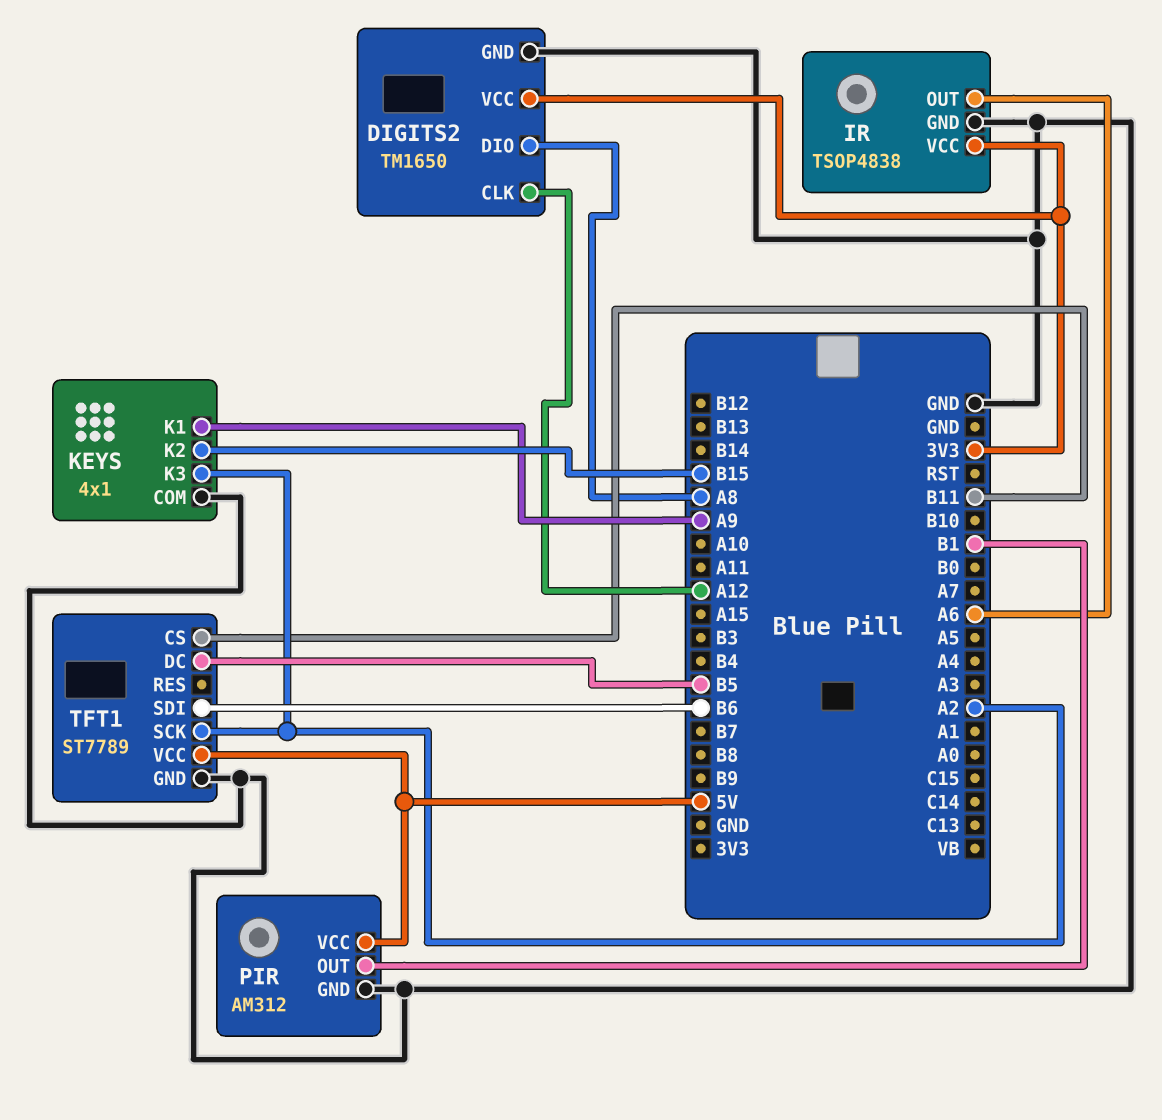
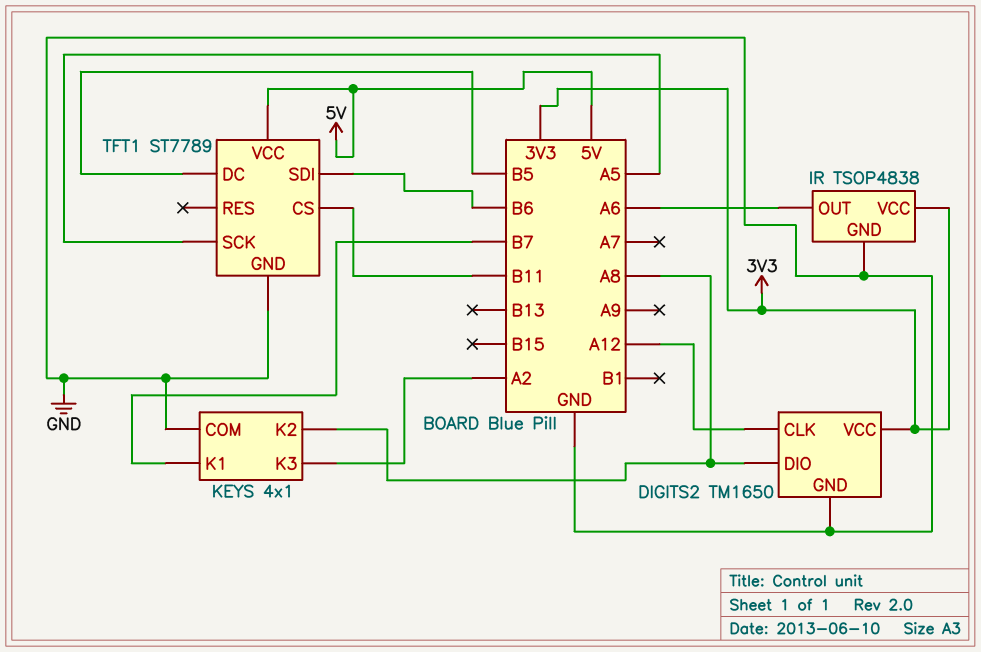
KEYS pin K1: A9 -> B7
KEYS pin K2: B15 -> A8
PIR: AM312 -> none
PIR pin GND: GND -> none
PIR pin OUT: B1 -> none
PIR pin VCC: 5V -> none
TFT1 pin SCK: A2 -> A5

